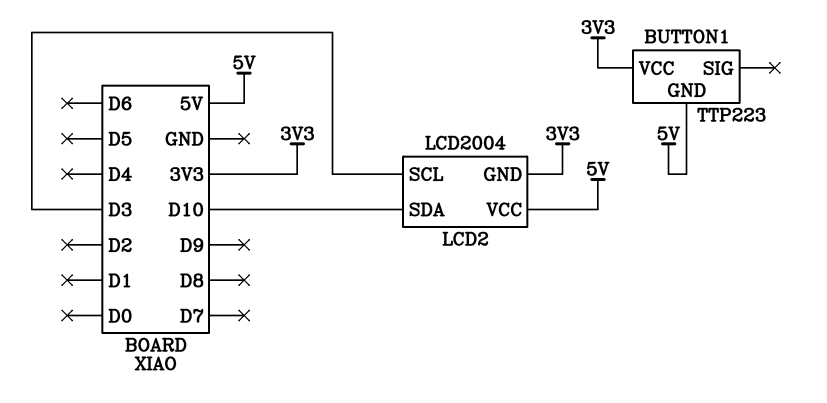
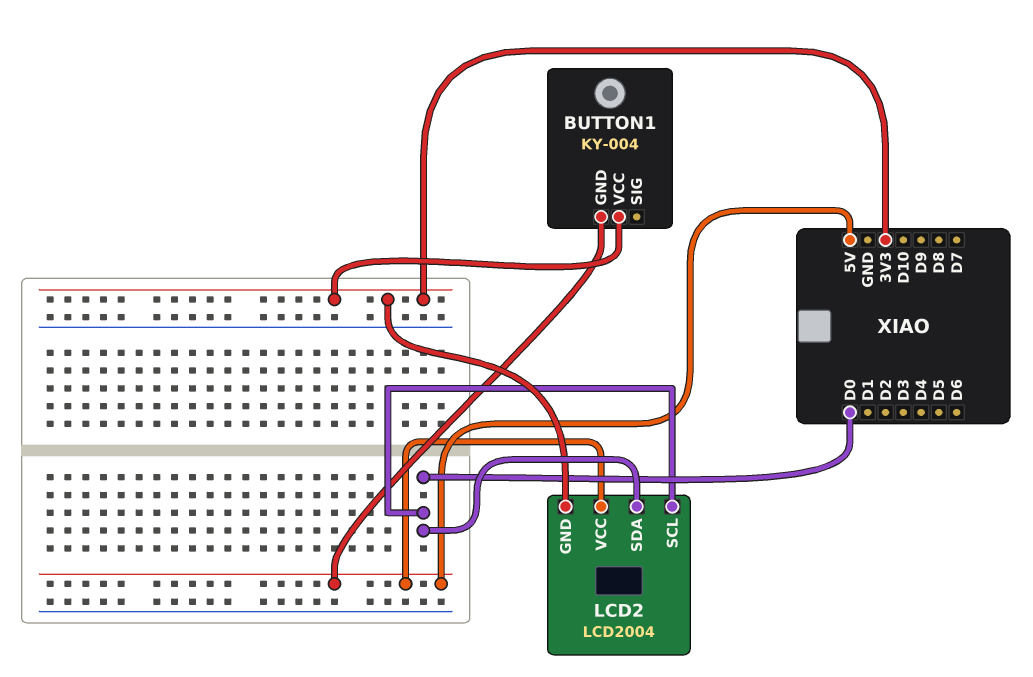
BUTTON1: TTP223 -> KY-004
LCD2 pin SCL: D3 -> D0
LCD2 pin SDA: D10 -> D0

